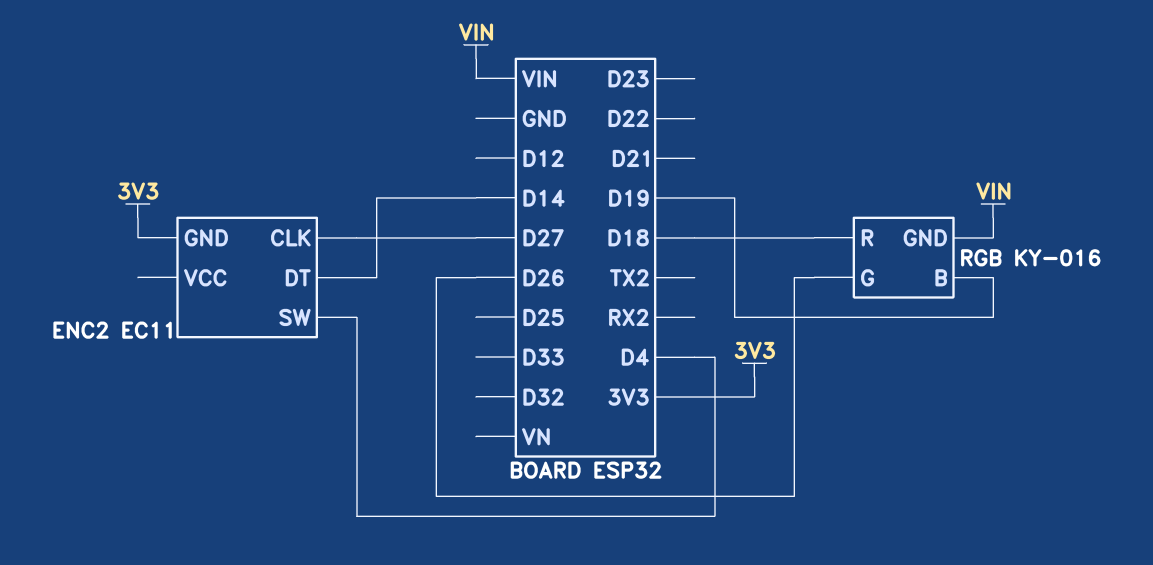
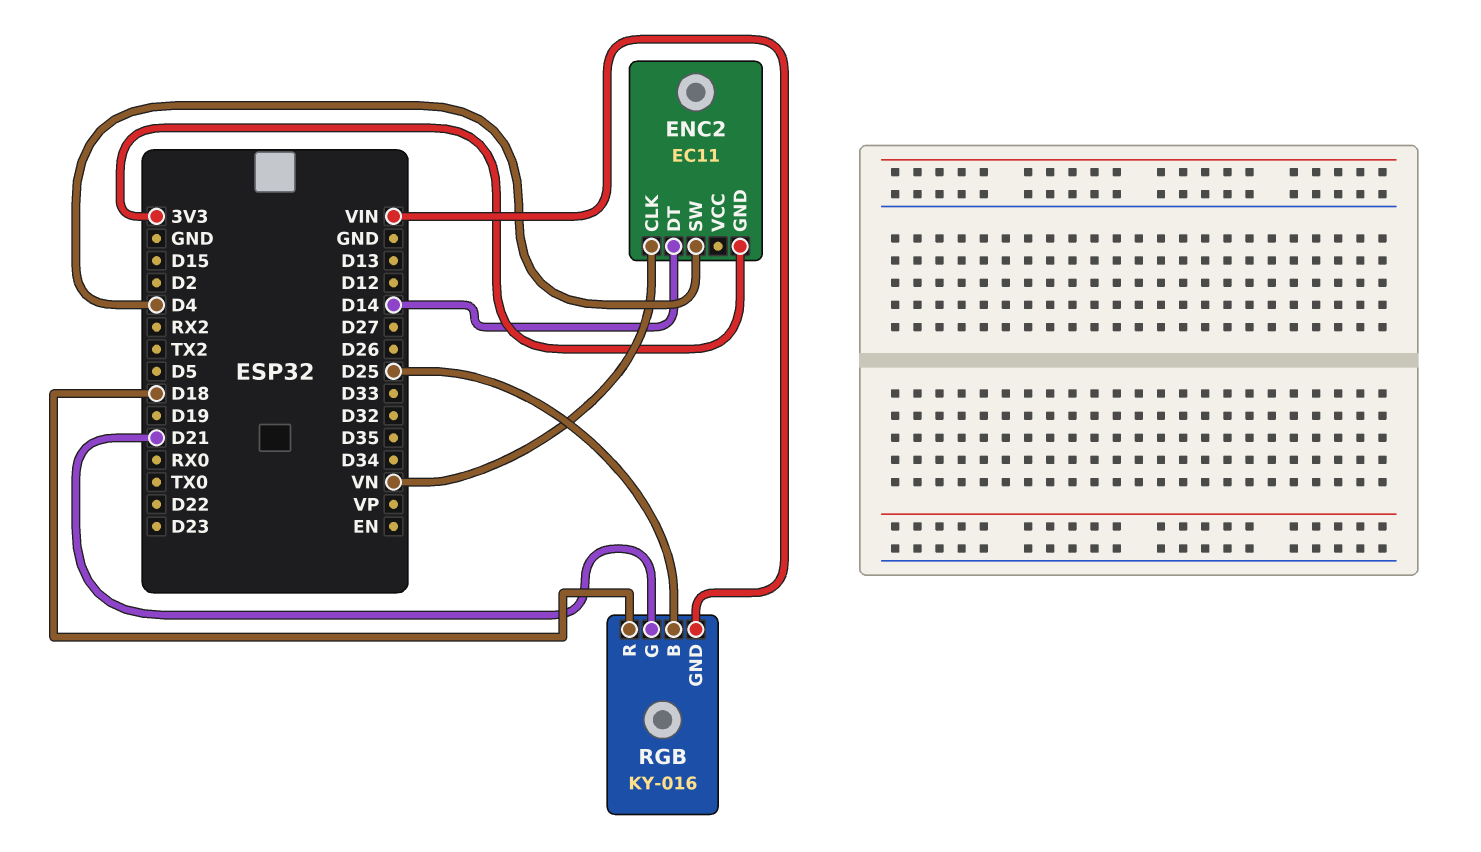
ENC2 pin CLK: D27 -> VN
RGB pin B: D19 -> D25
RGB pin G: D26 -> D21

